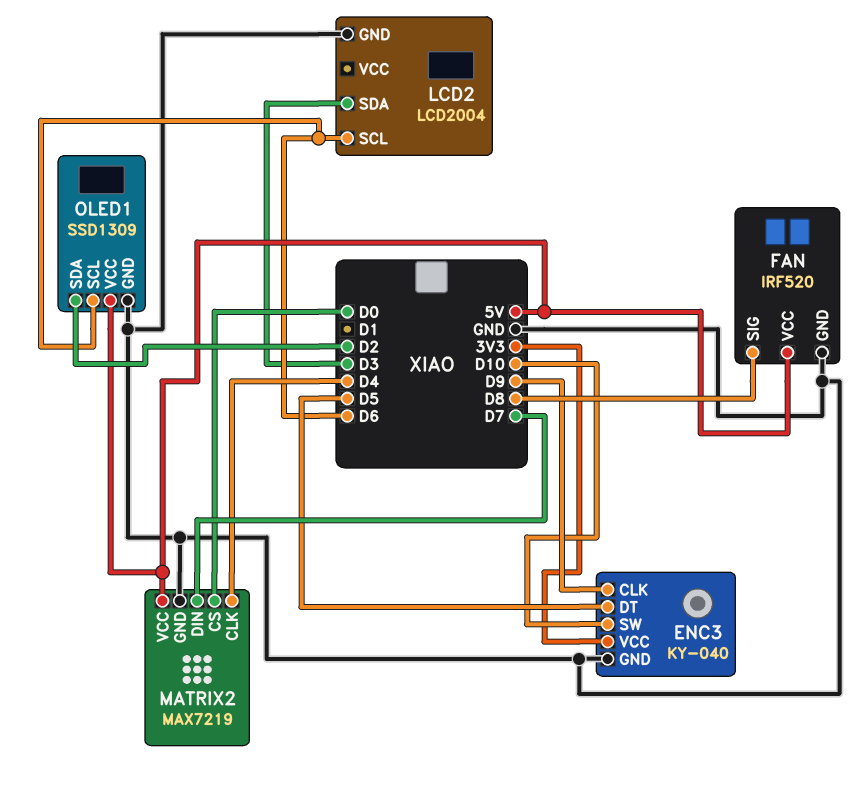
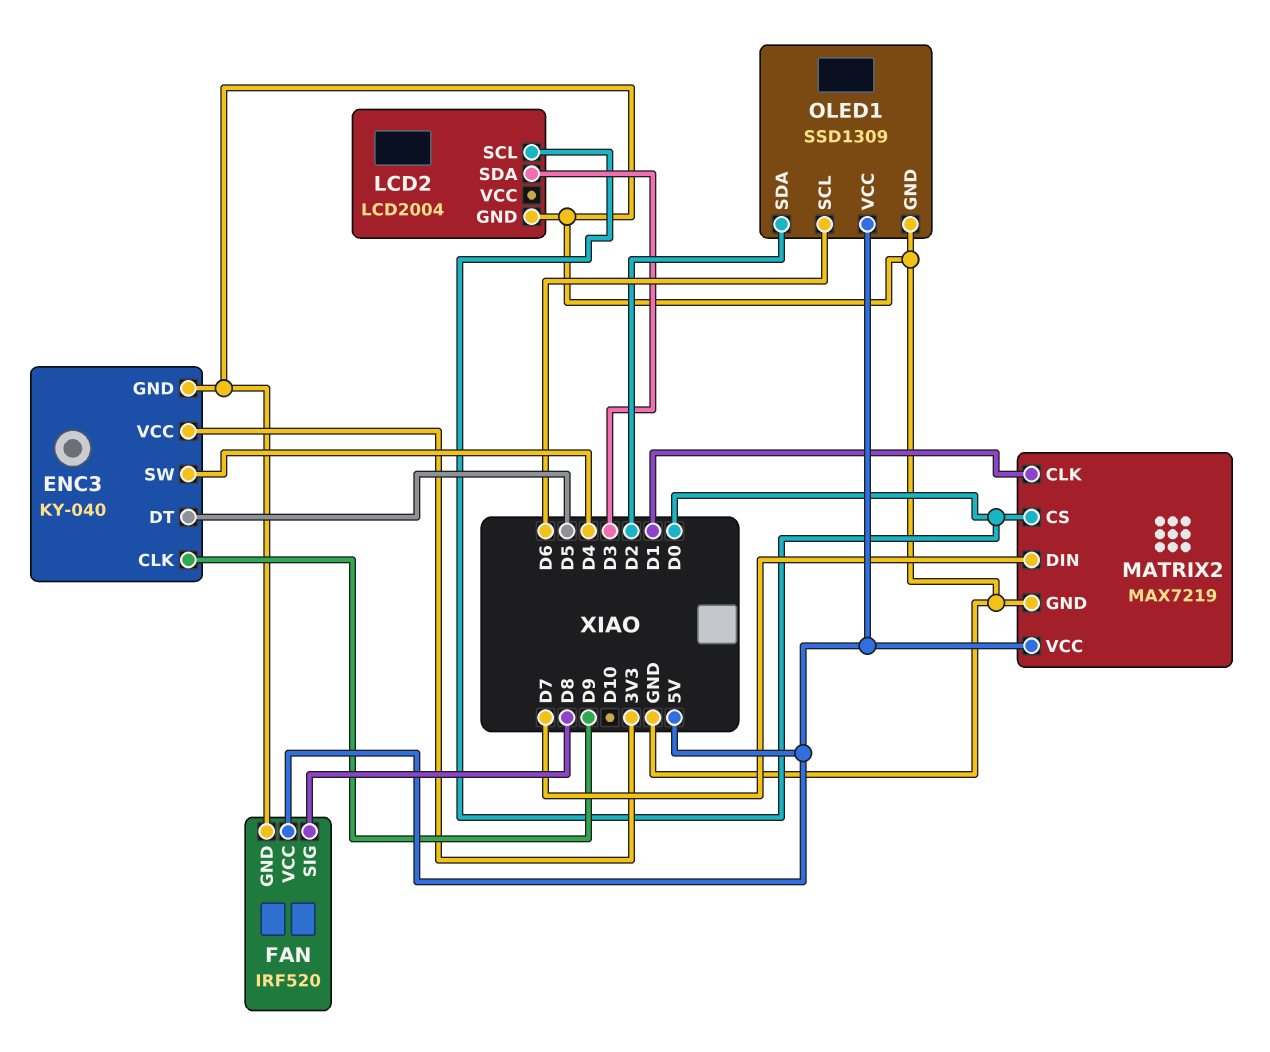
ENC3 pin SW: D10 -> D4
LCD2 pin SCL: D6 -> D0
MATRIX2 pin CLK: D4 -> D1

